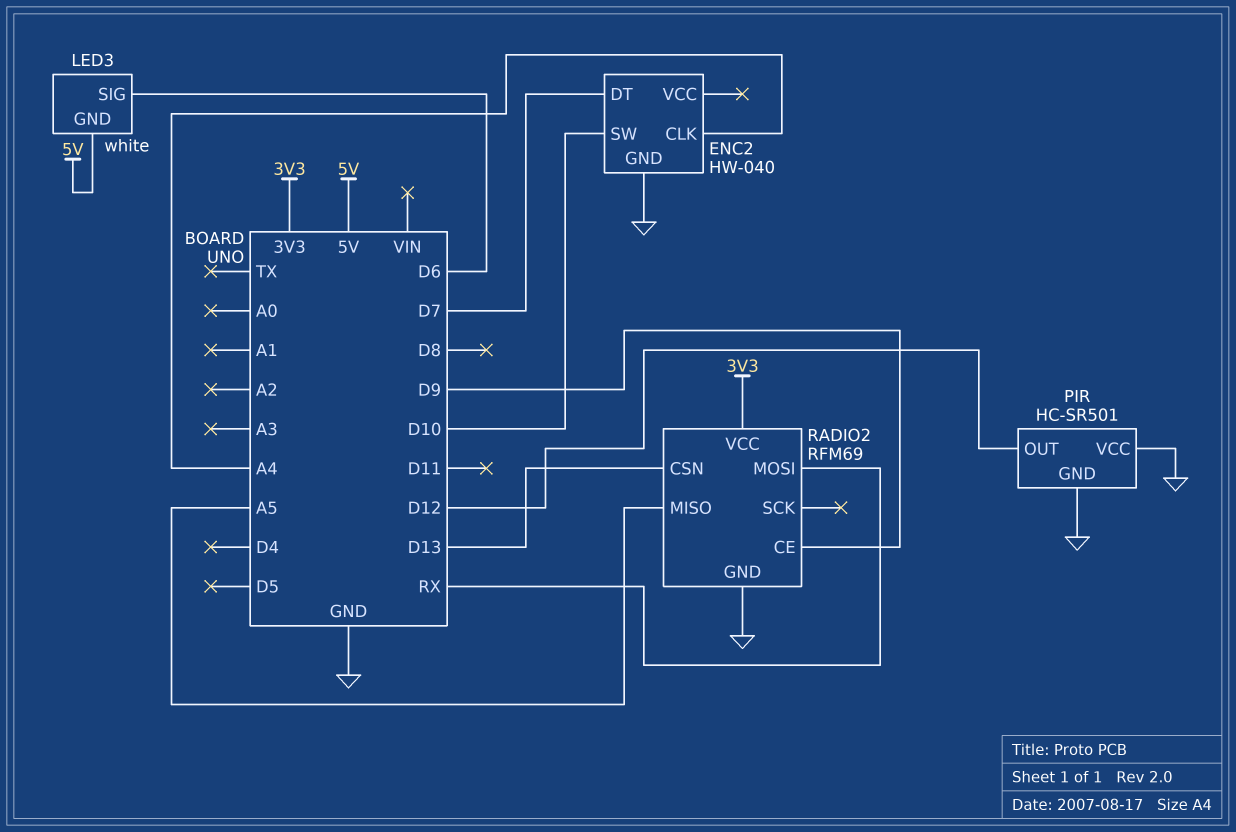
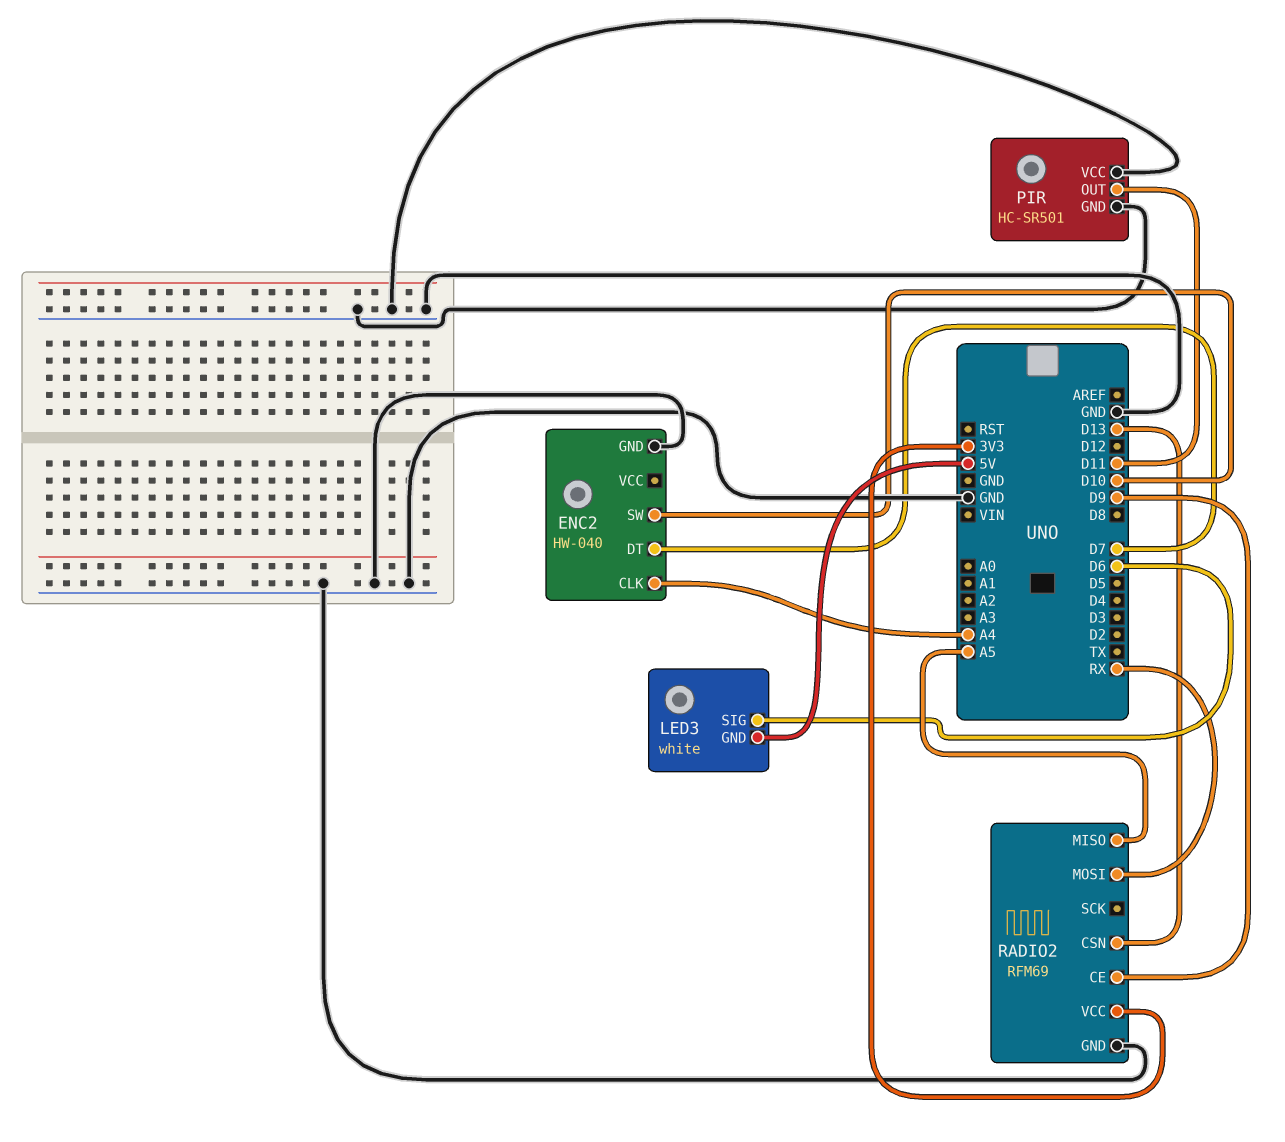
PIR pin OUT: D12 -> D11

